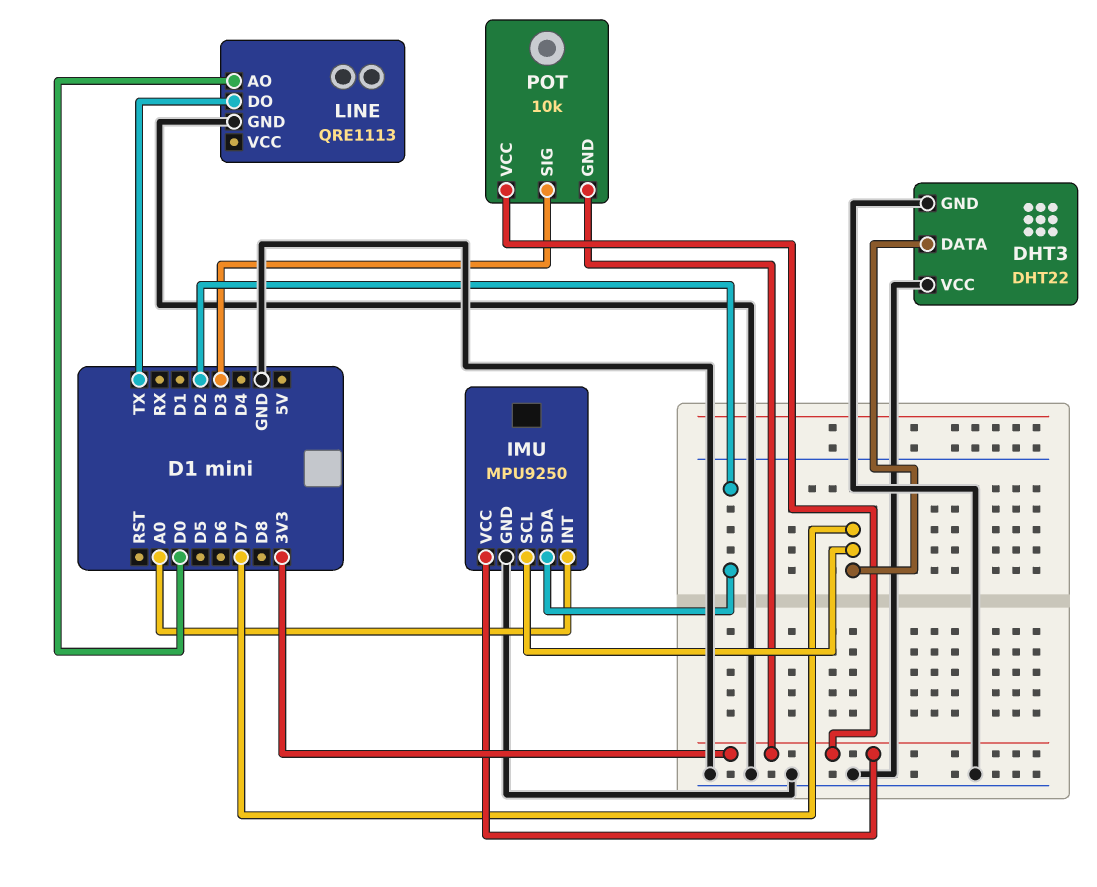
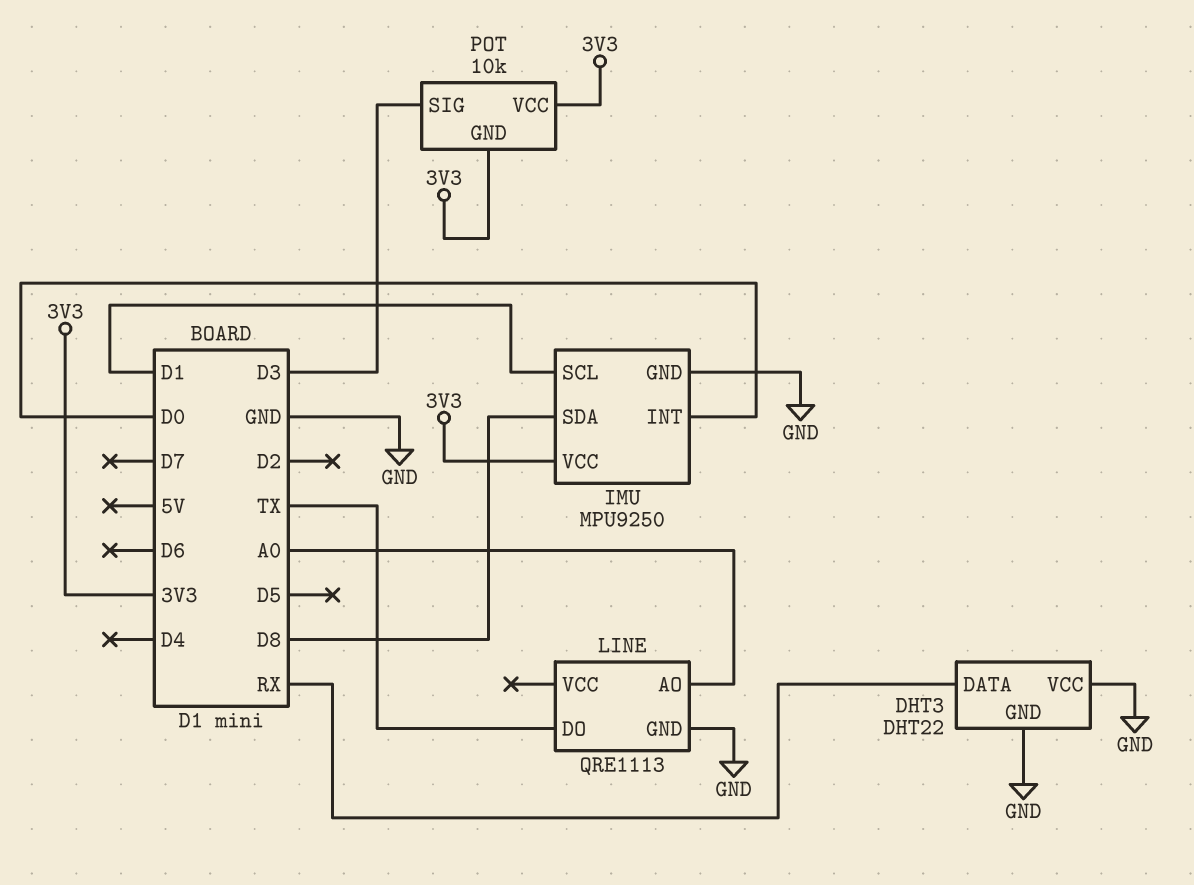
DHT3 pin DATA: D7 -> RX
IMU pin INT: A0 -> D0
IMU pin SCL: D7 -> D1
IMU pin SDA: D2 -> D8
LINE pin AO: D0 -> A0

